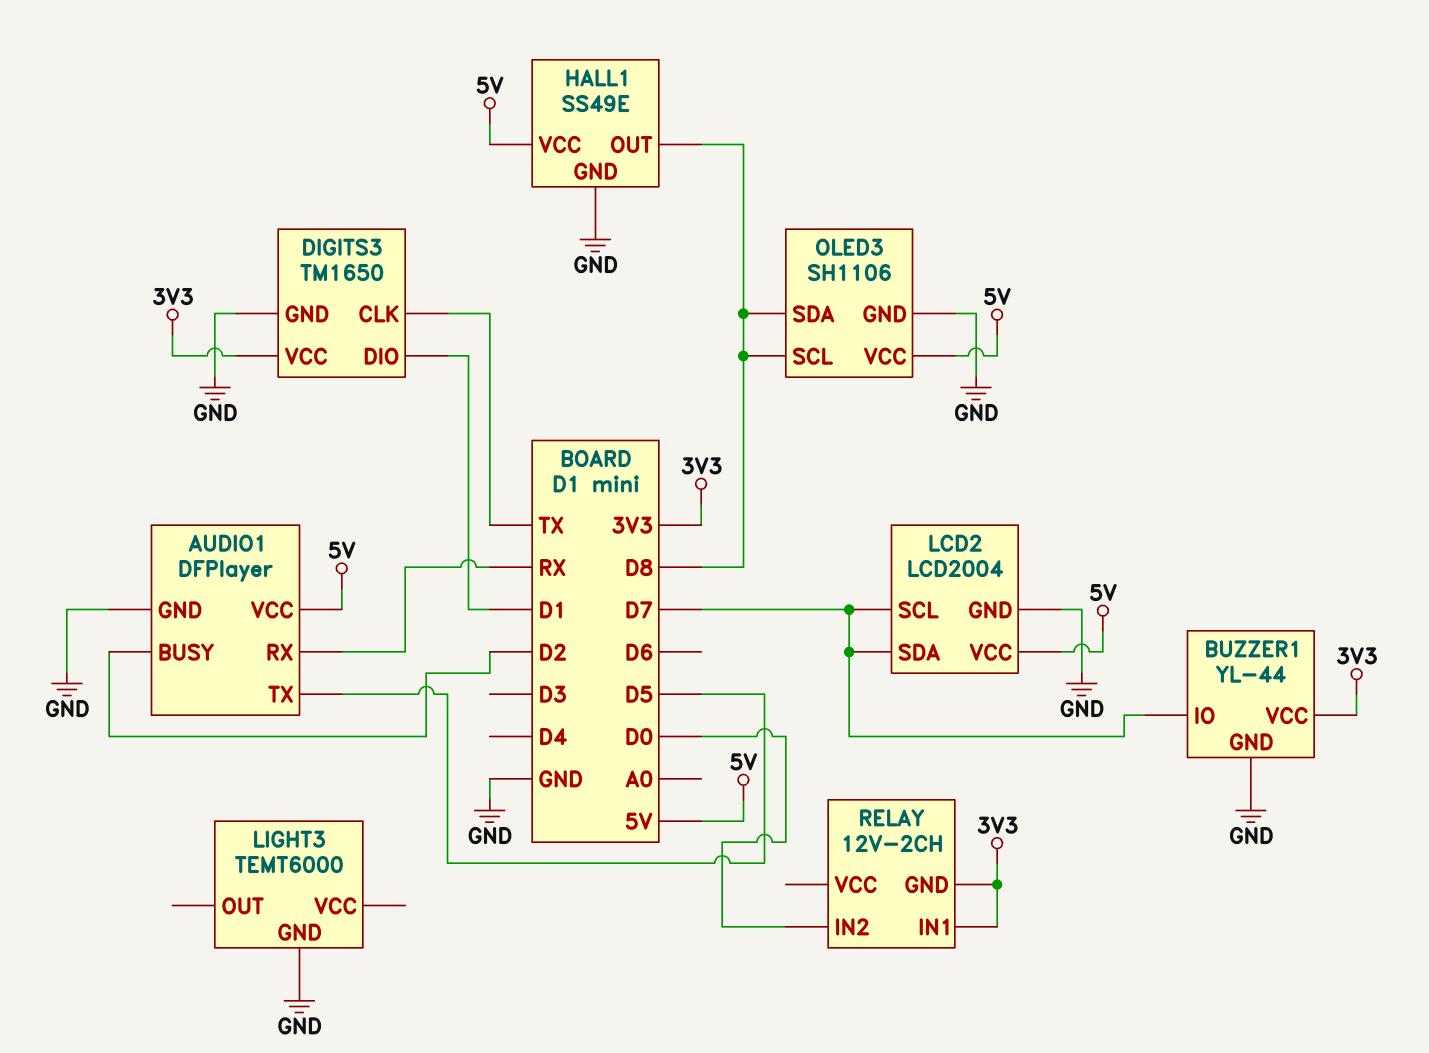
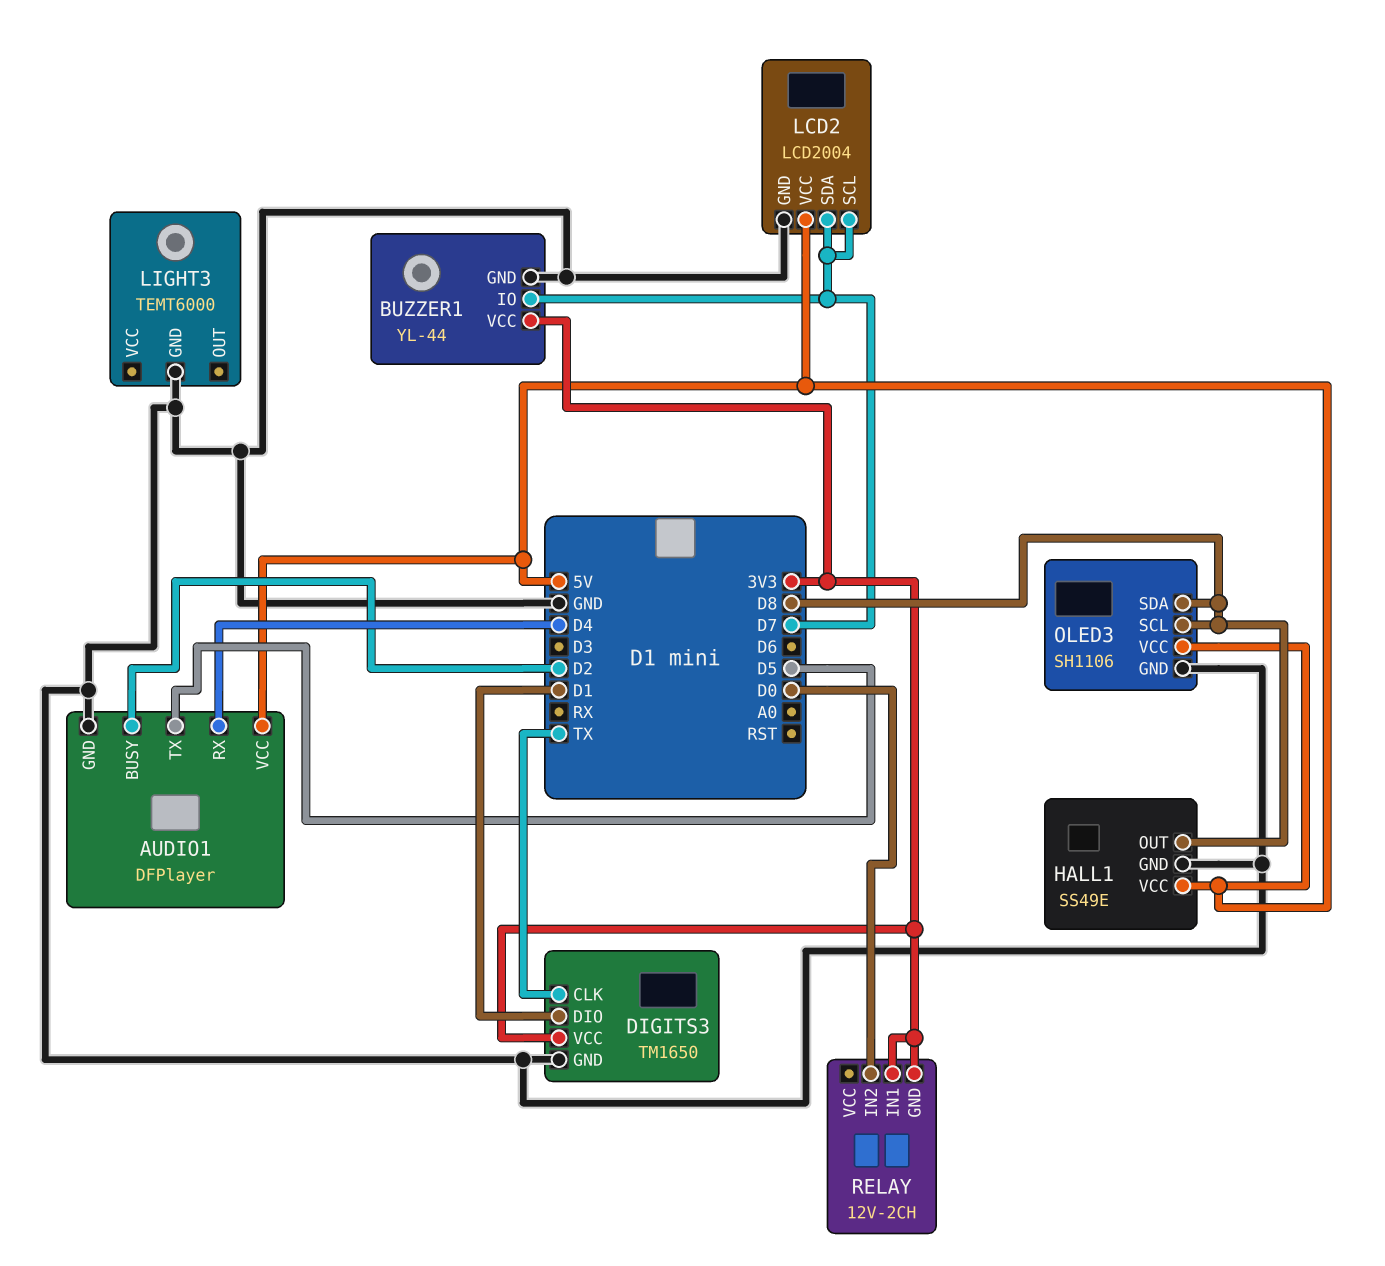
AUDIO1 pin RX: RX -> D4

